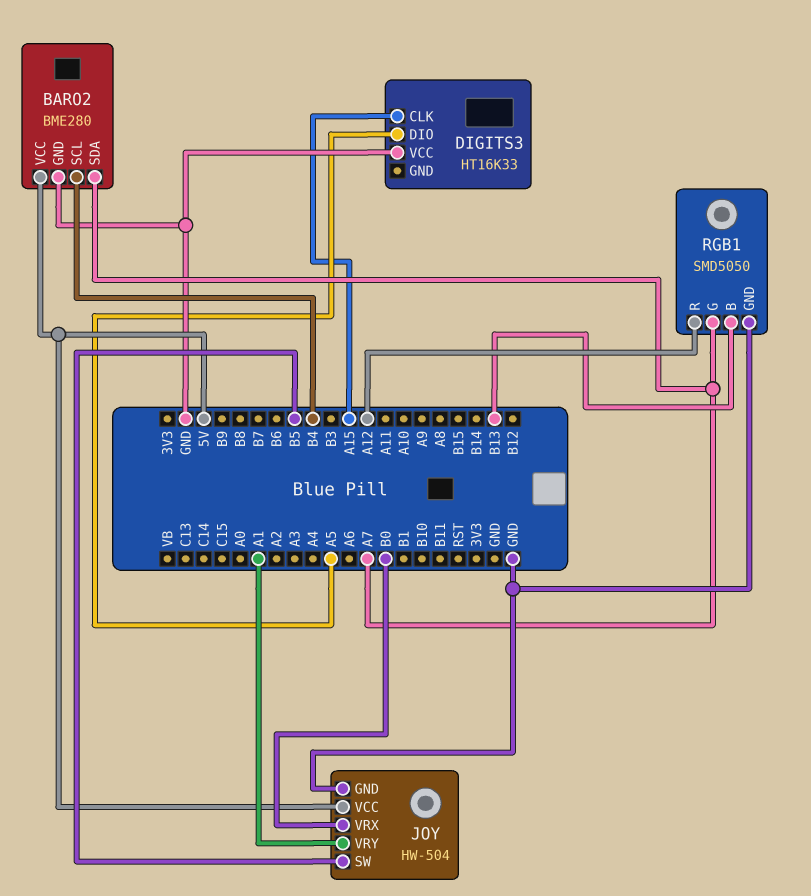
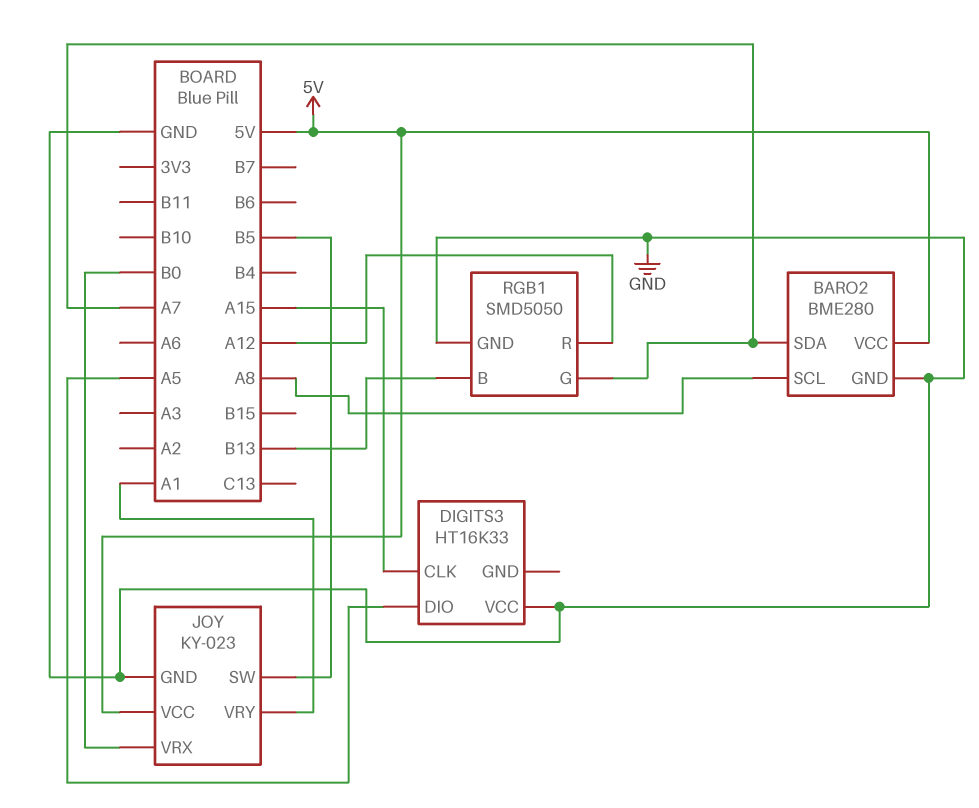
BARO2 pin SCL: B4 -> A8
JOY: HW-504 -> KY-023

